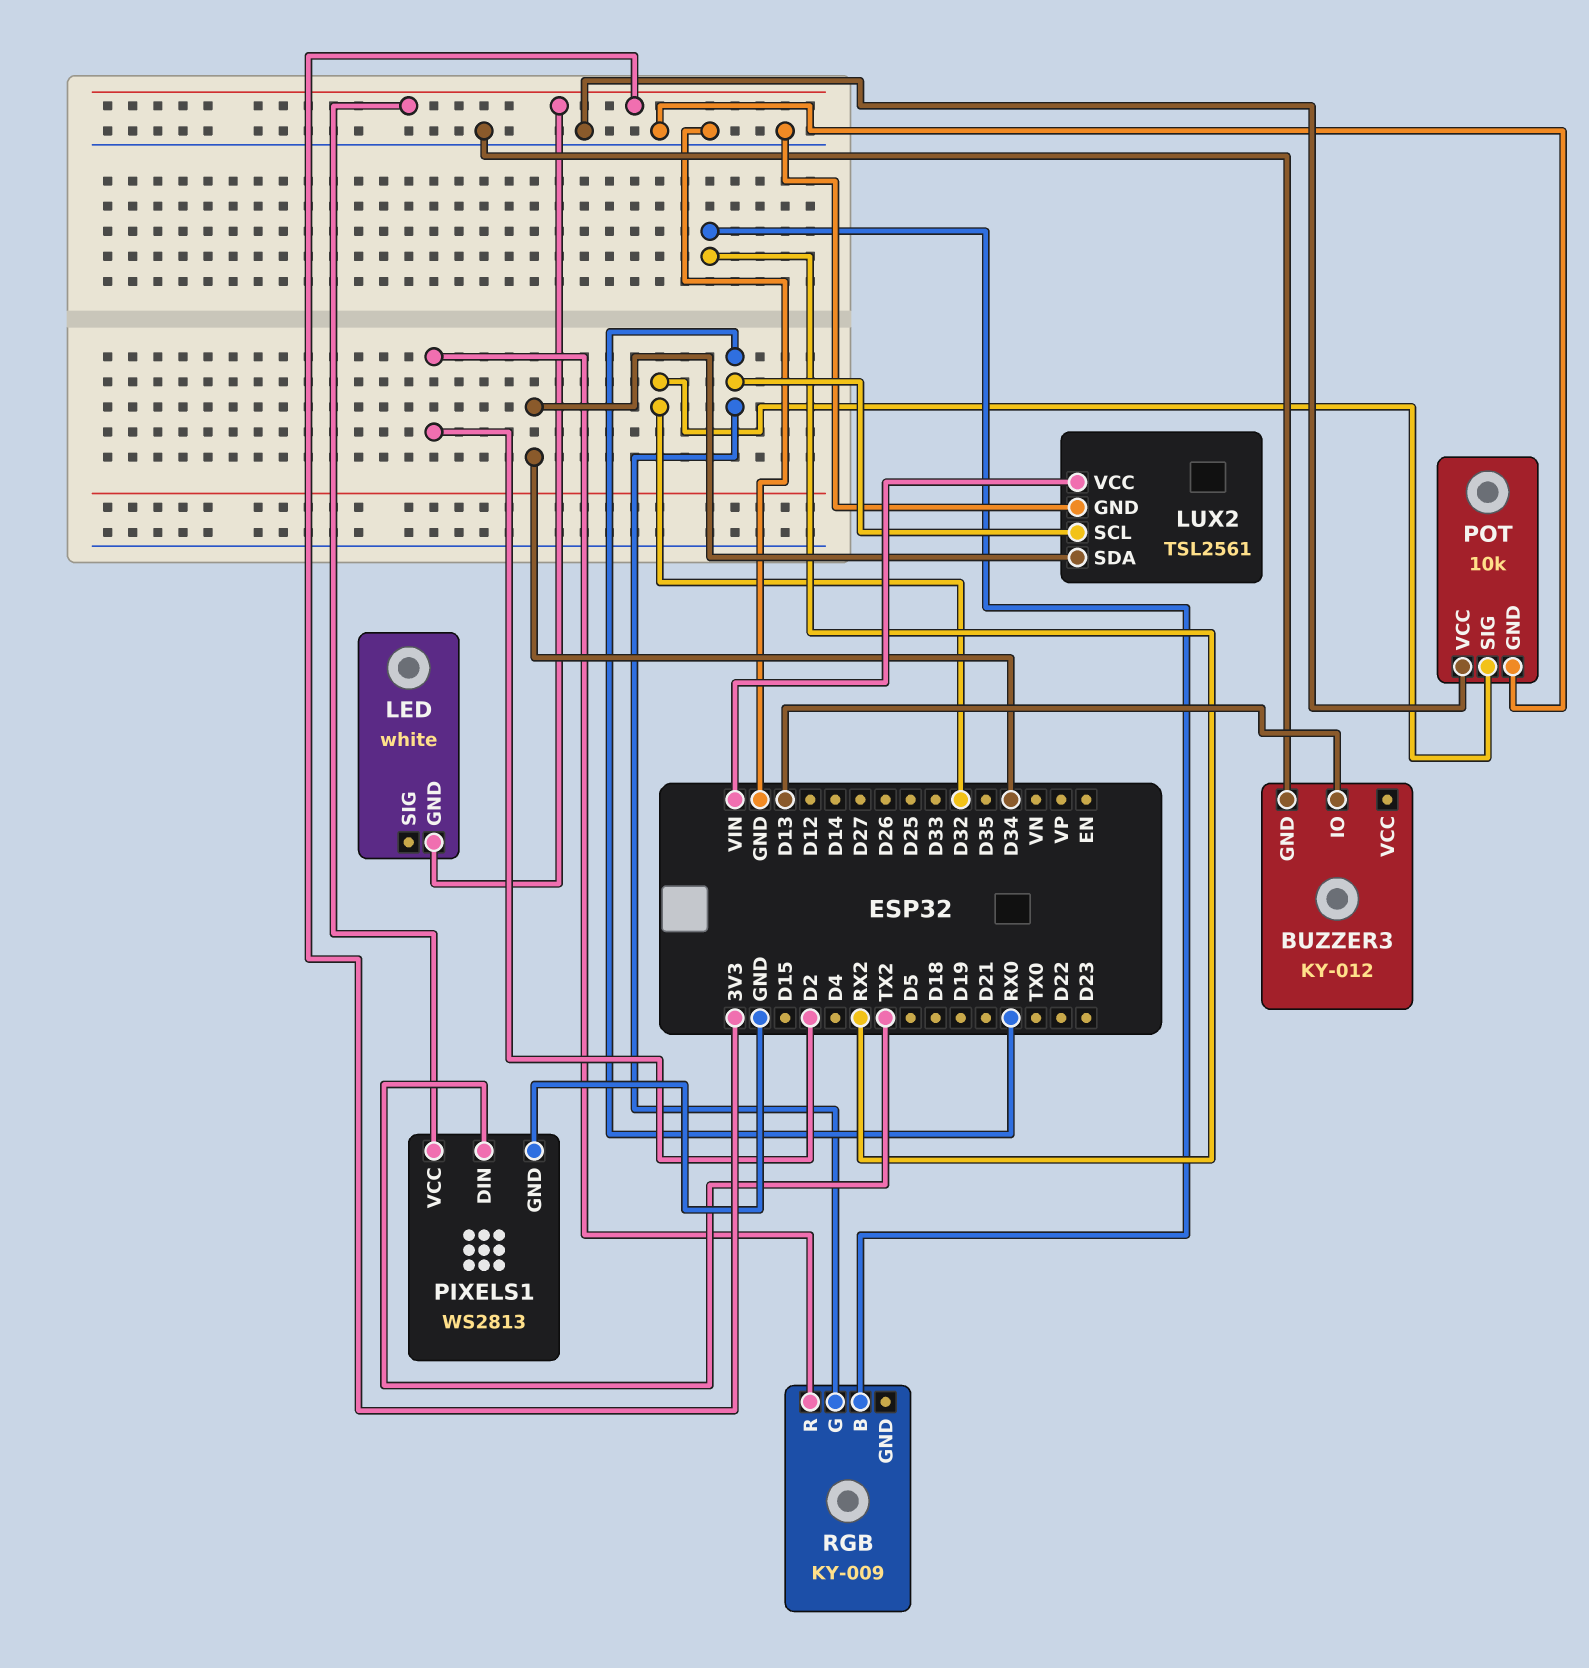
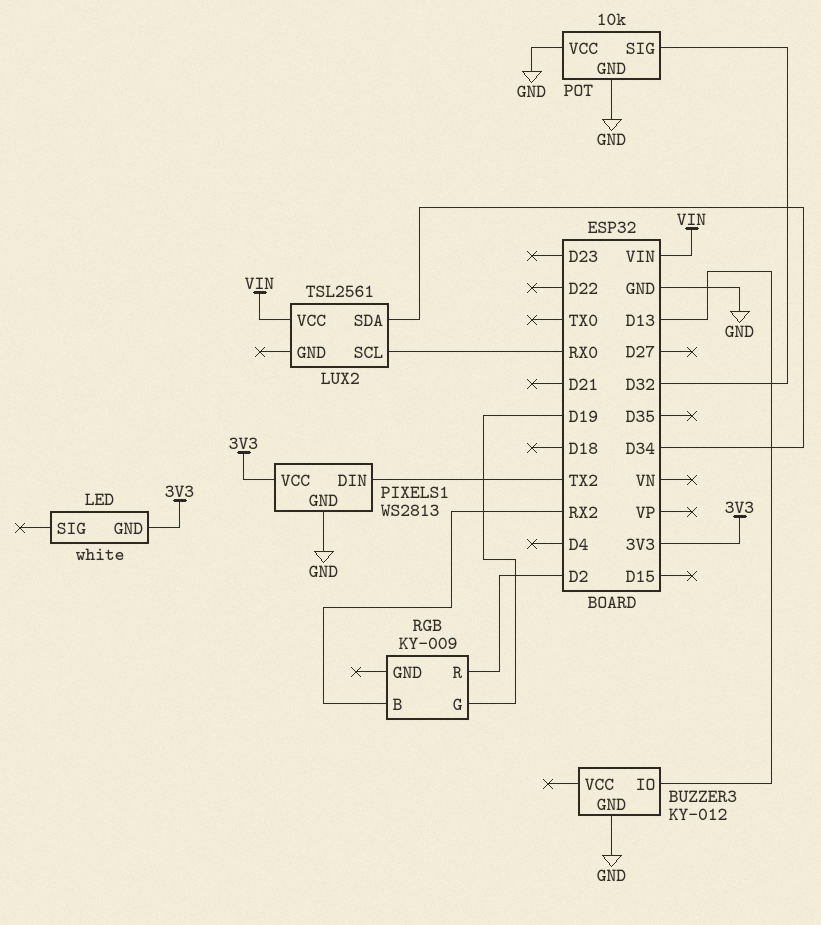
LUX2 pin GND: GND -> none
RGB pin G: RX0 -> D19

